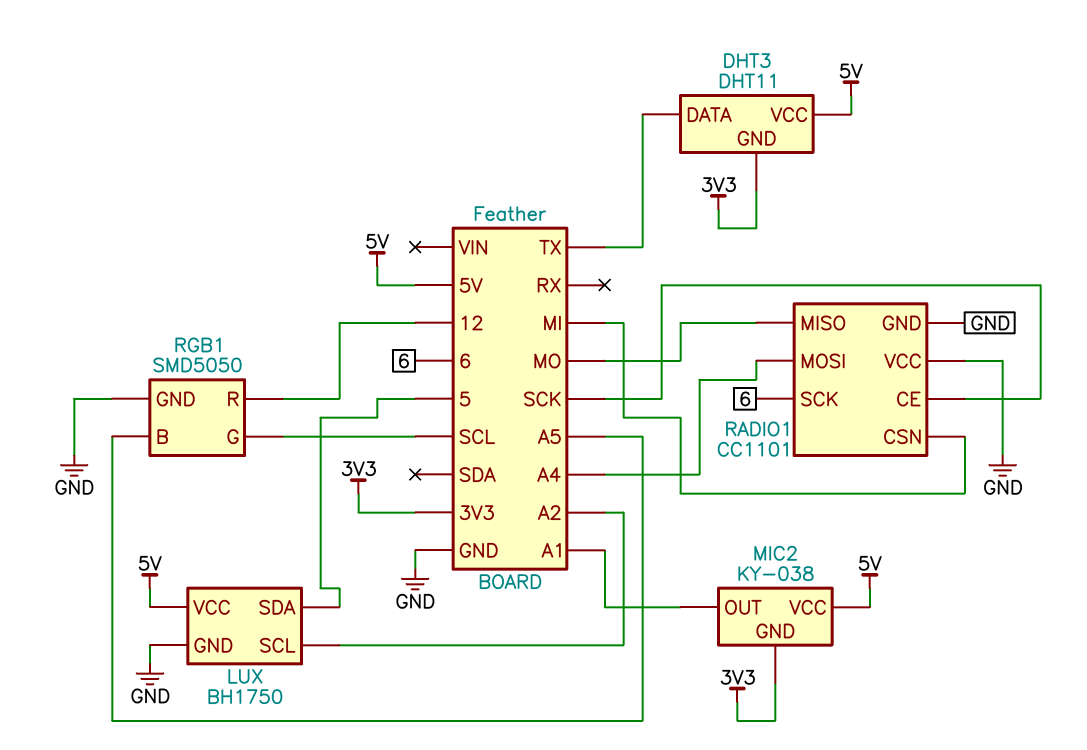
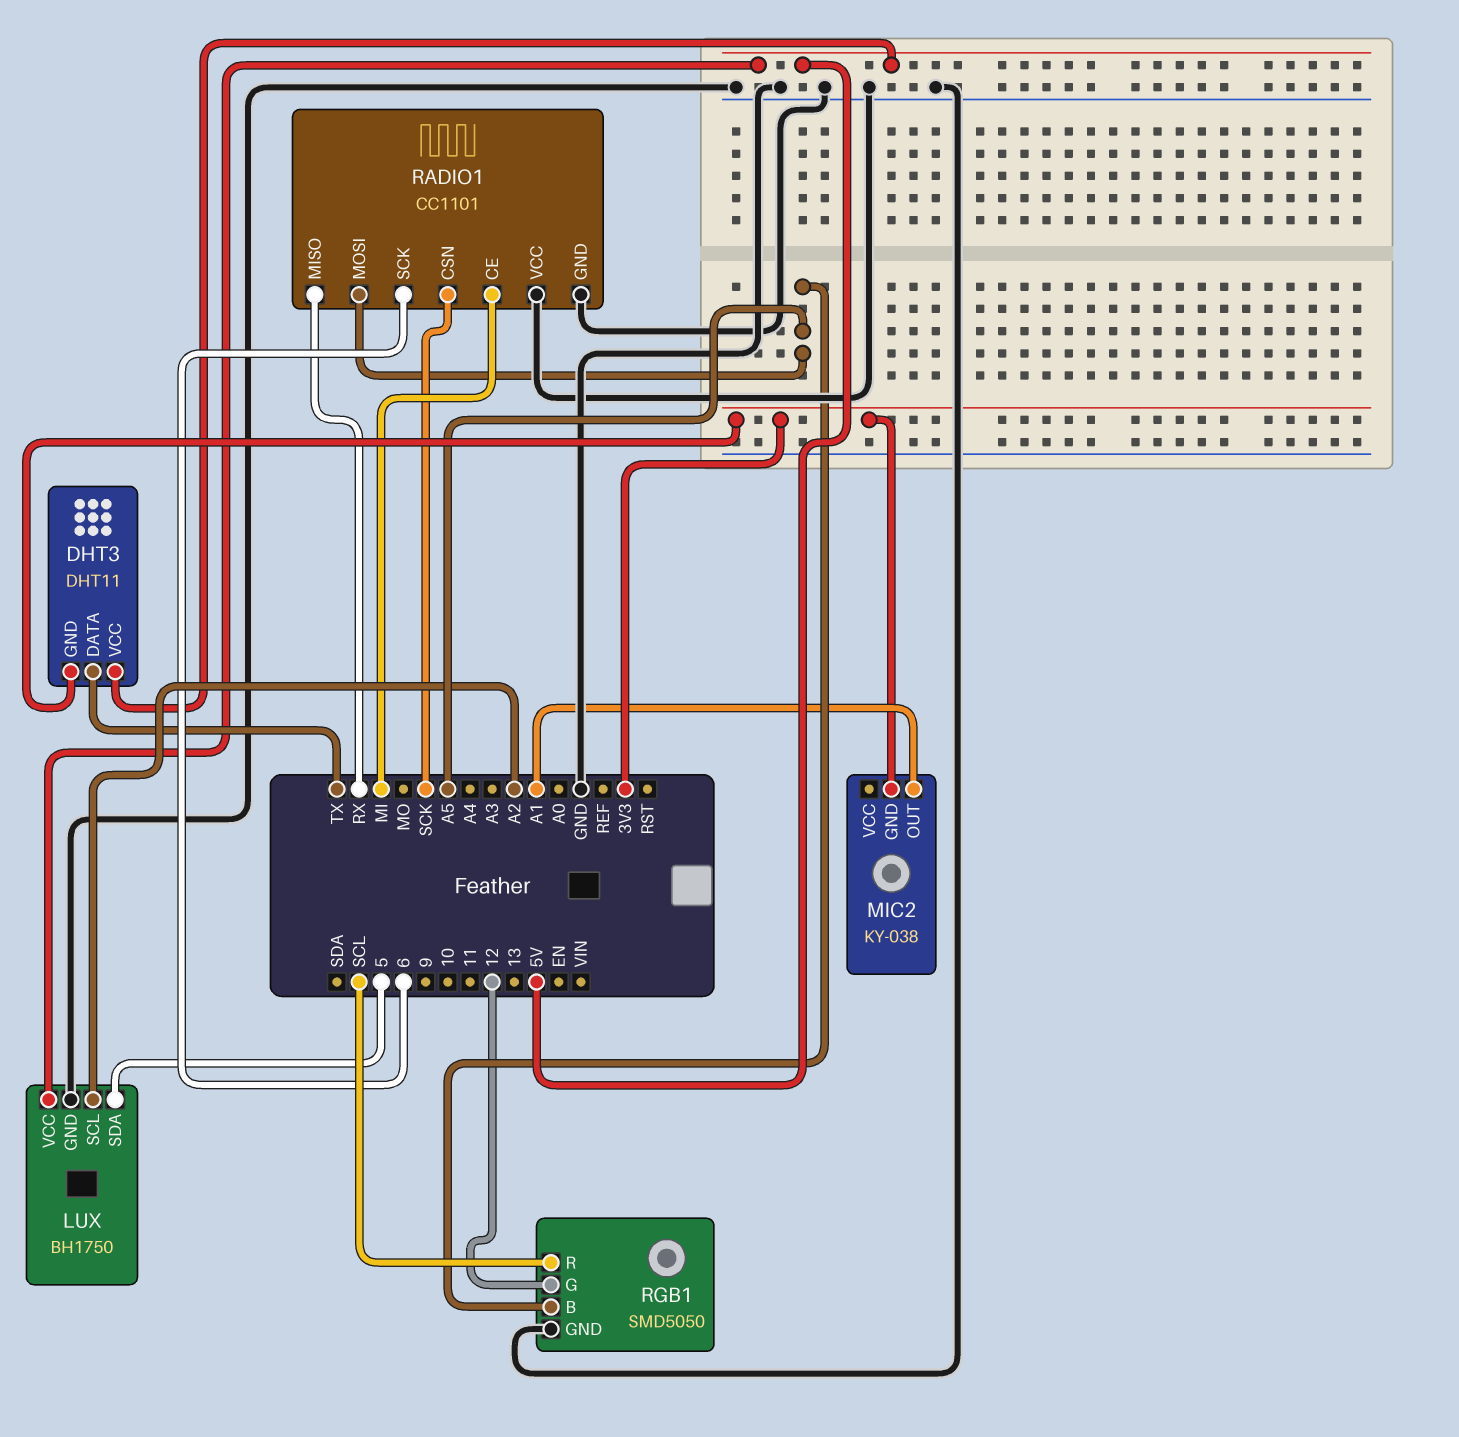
MIC2 pin VCC: 5V -> none
RADIO1 pin CE: SCK -> MI
RADIO1 pin CSN: MI -> SCK
RADIO1 pin MISO: MO -> RX
RADIO1 pin MOSI: A4 -> A5
RGB1 pin G: SCL -> 12
RGB1 pin R: 12 -> SCL

